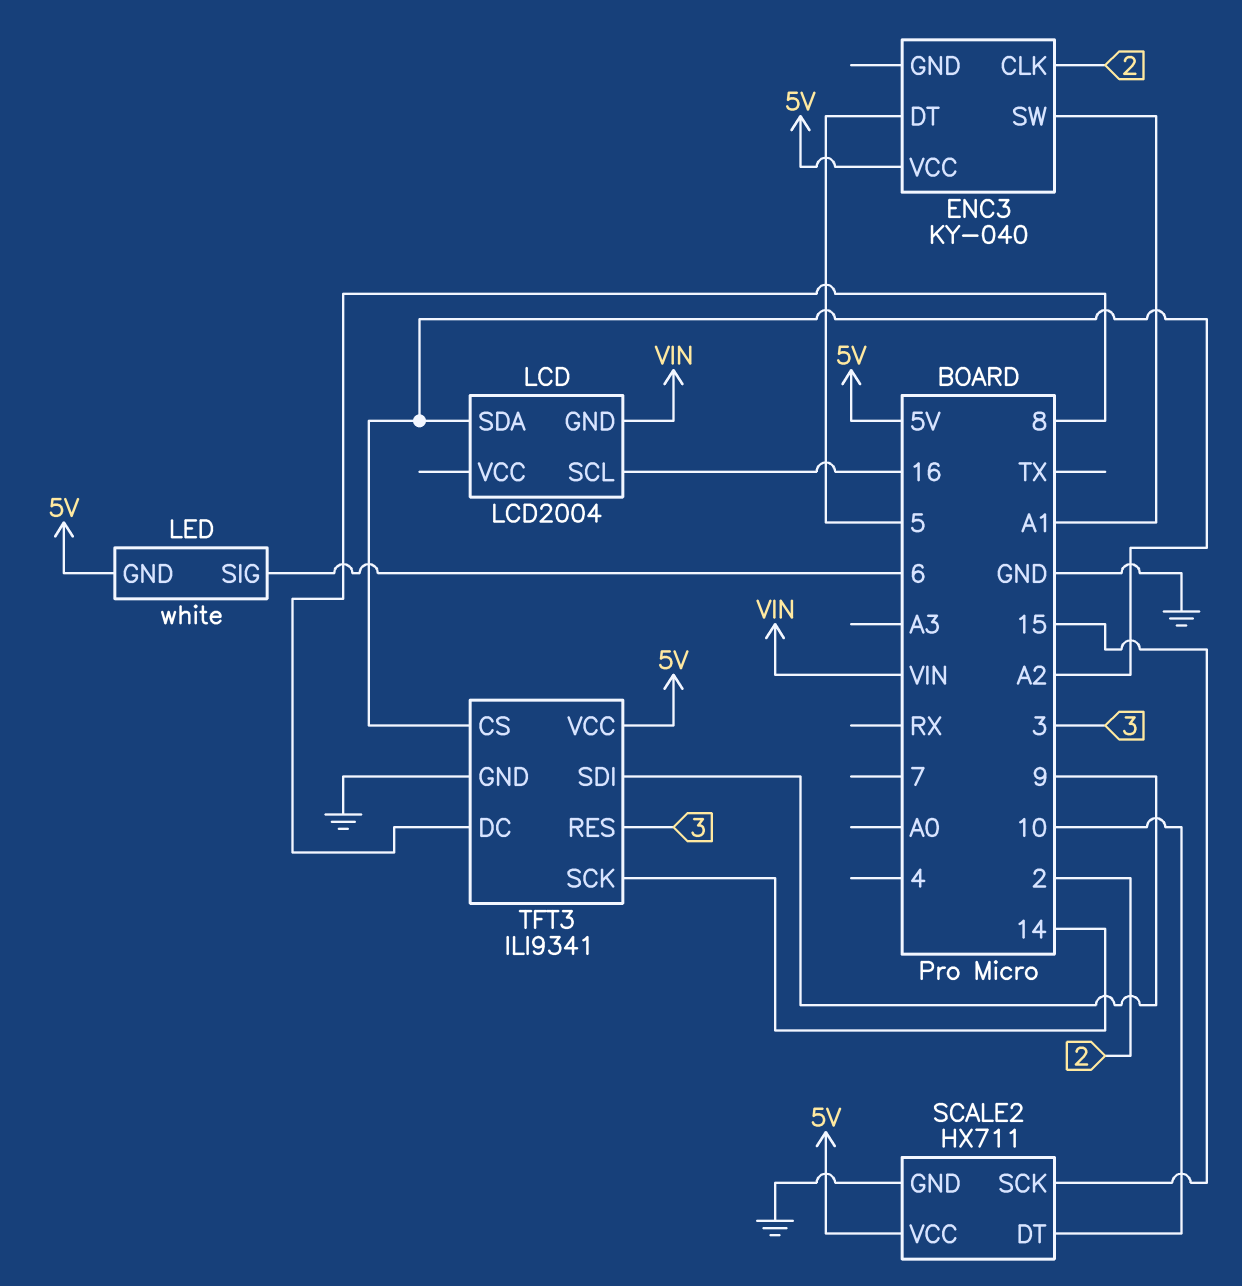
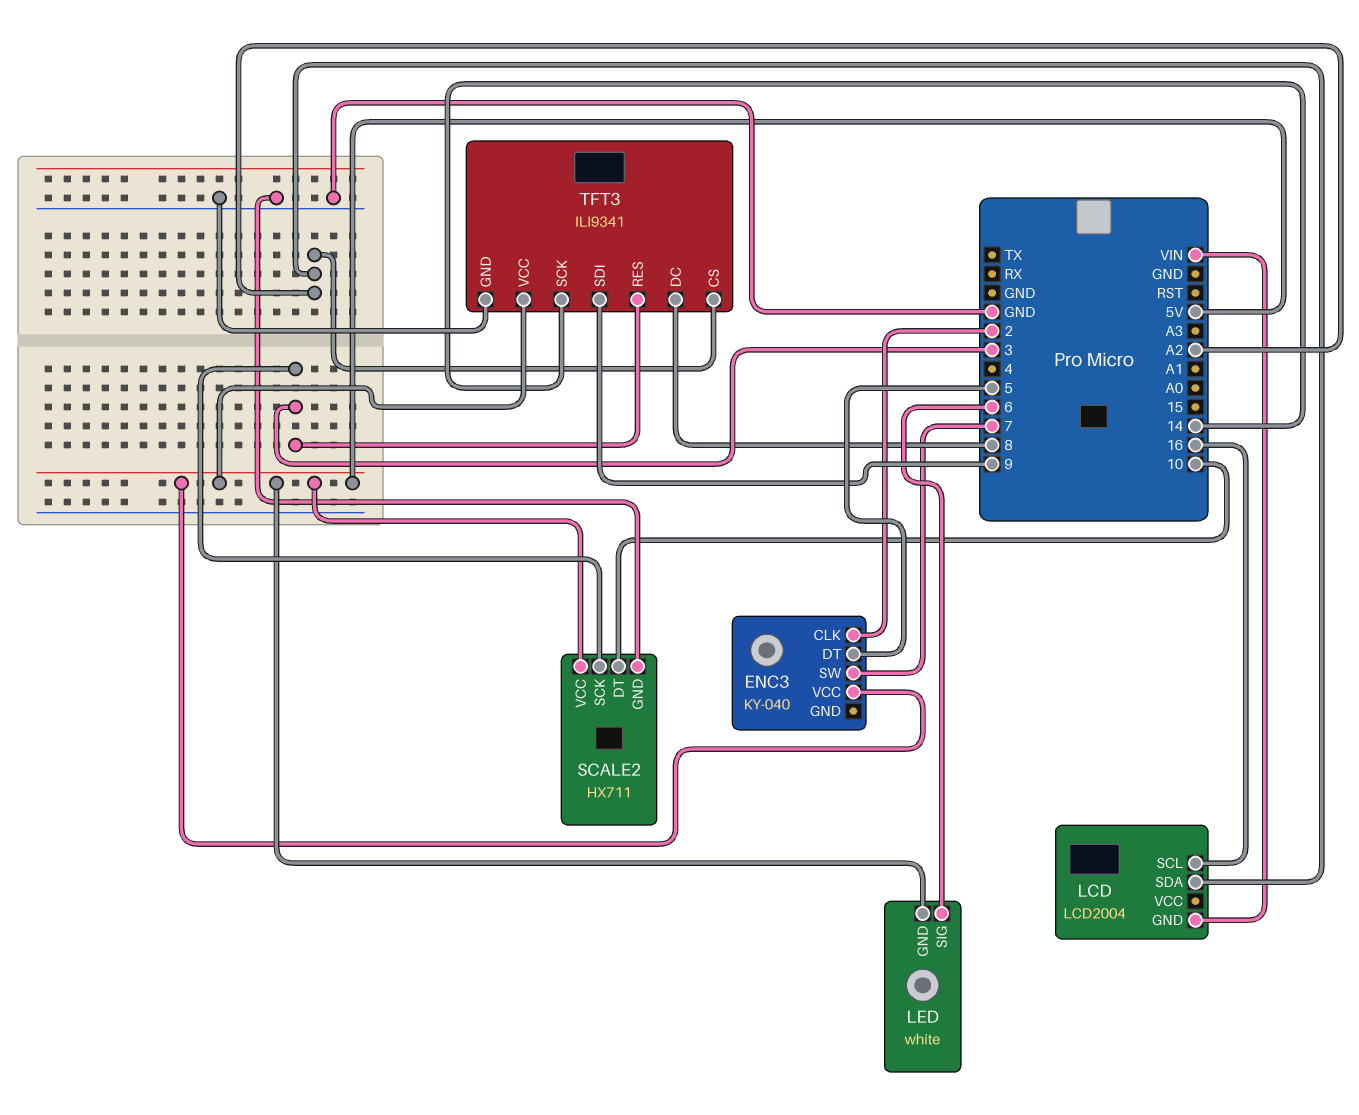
ENC3 pin SW: A1 -> 7
SCALE2 pin SCK: 15 -> 3

